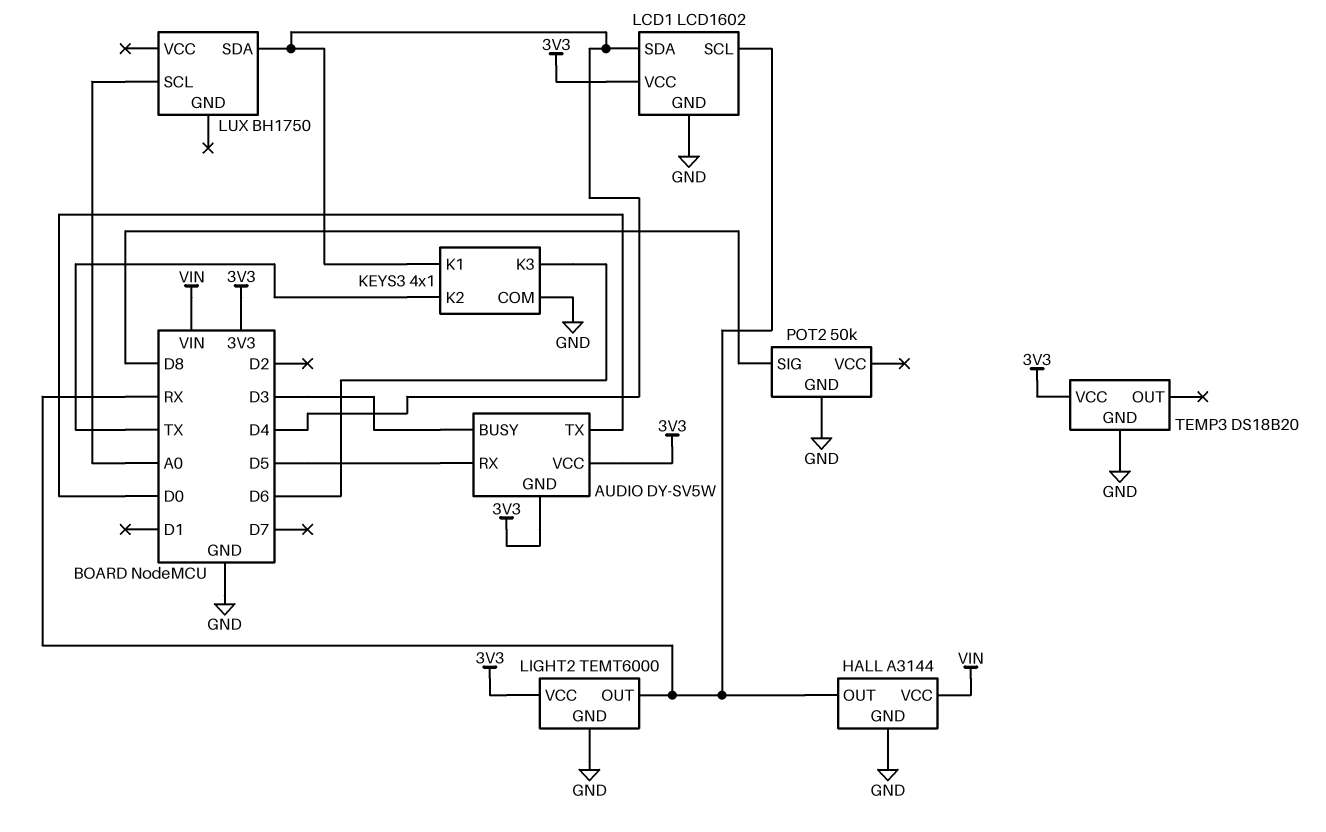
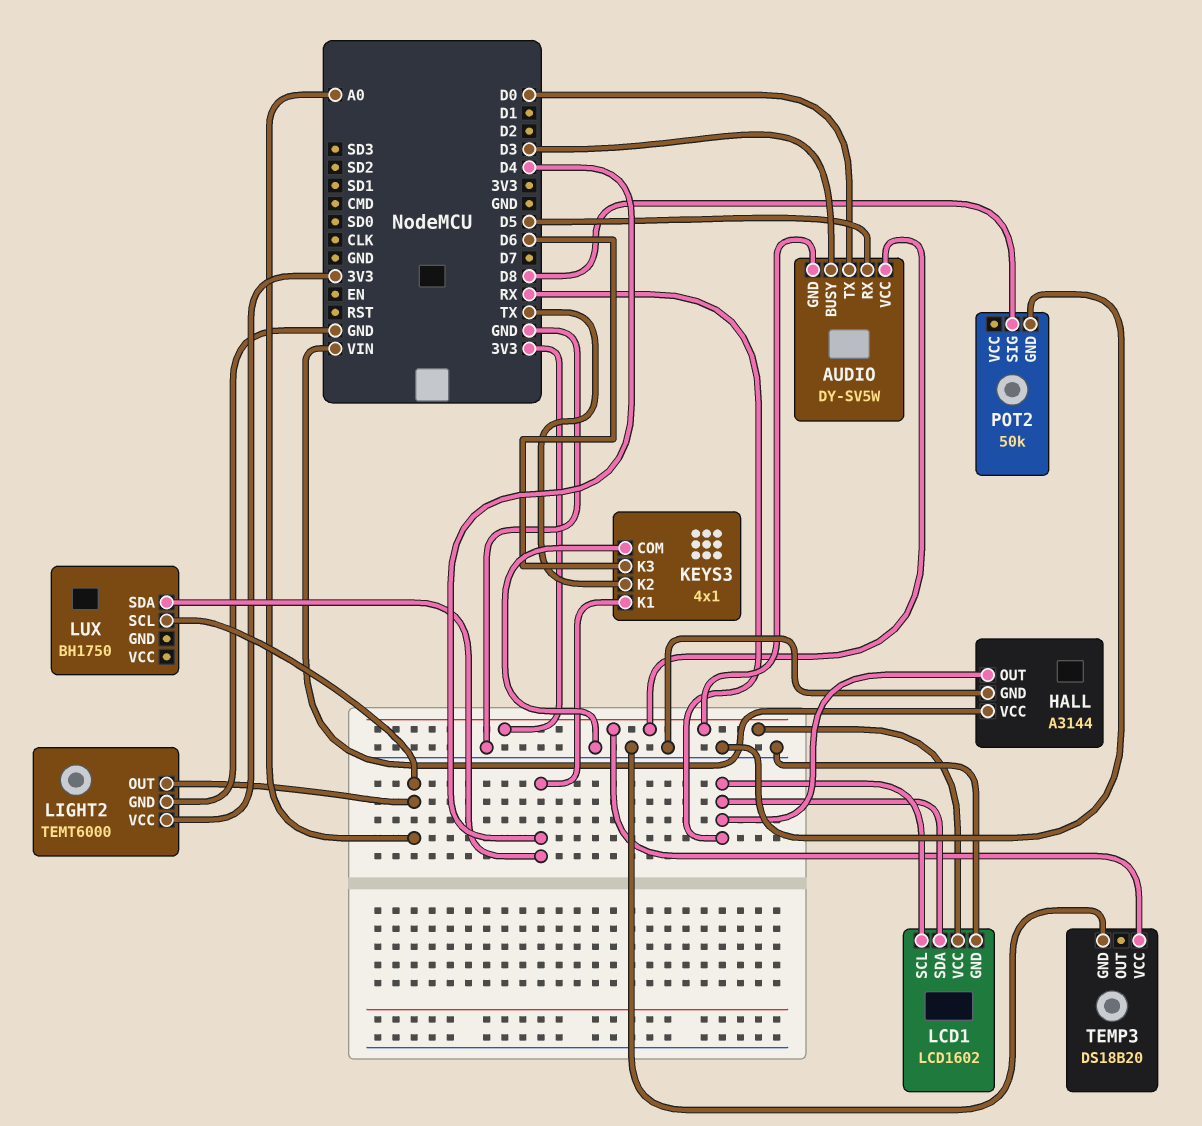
LCD1 pin SDA: D4 -> RX
LIGHT2 pin OUT: RX -> A0

